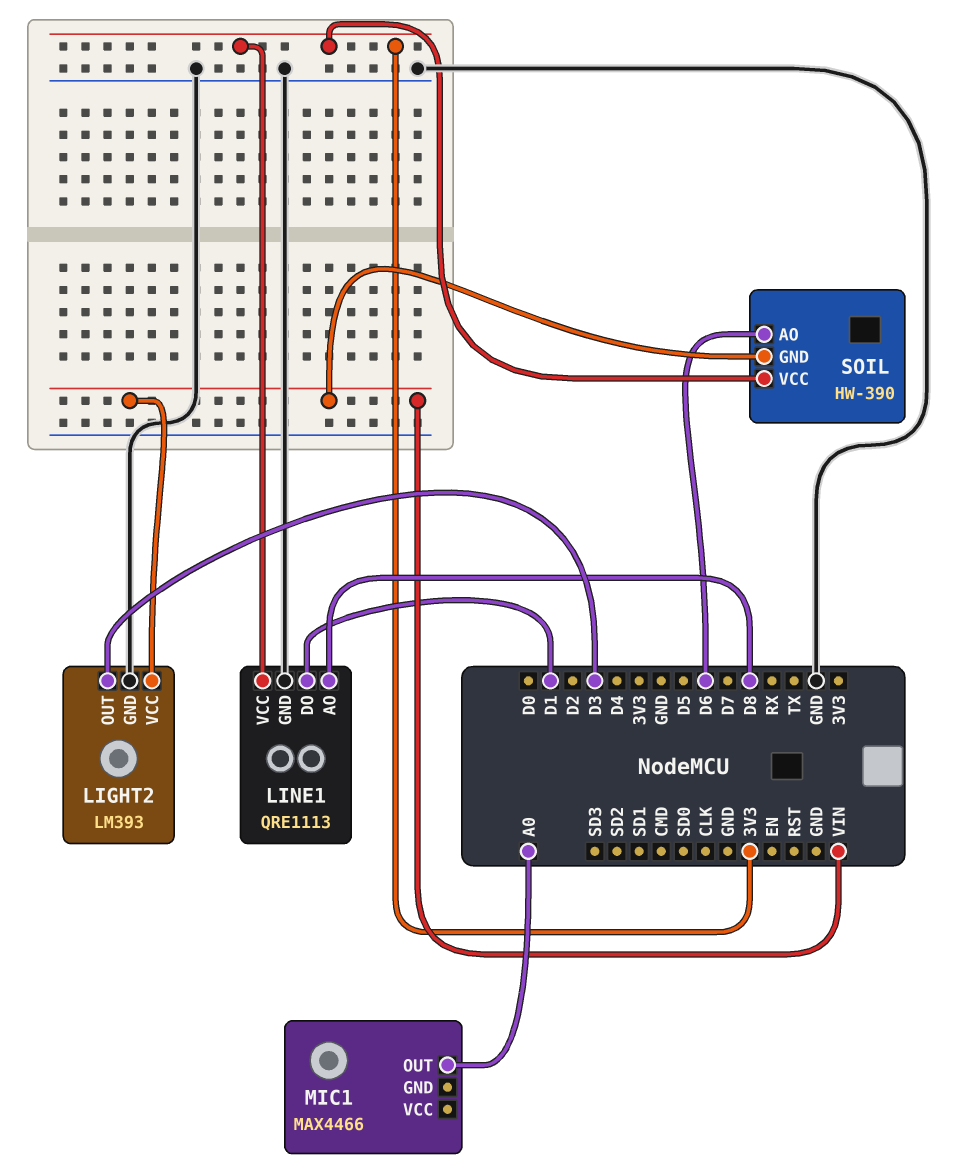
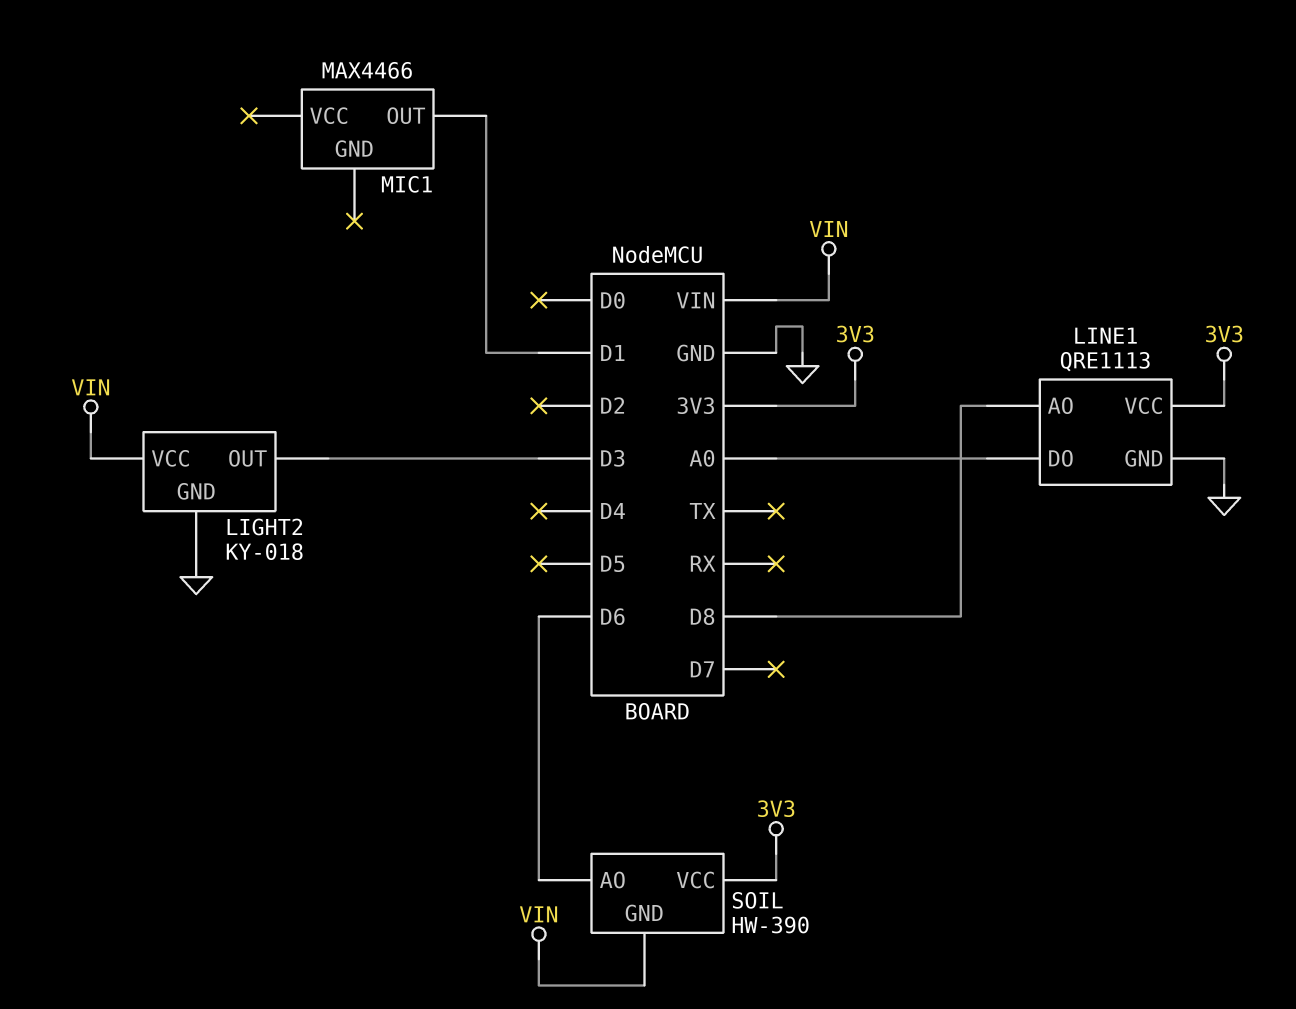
LIGHT2: LM393 -> KY-018
LINE1 pin DO: D1 -> A0
MIC1 pin OUT: A0 -> D1

